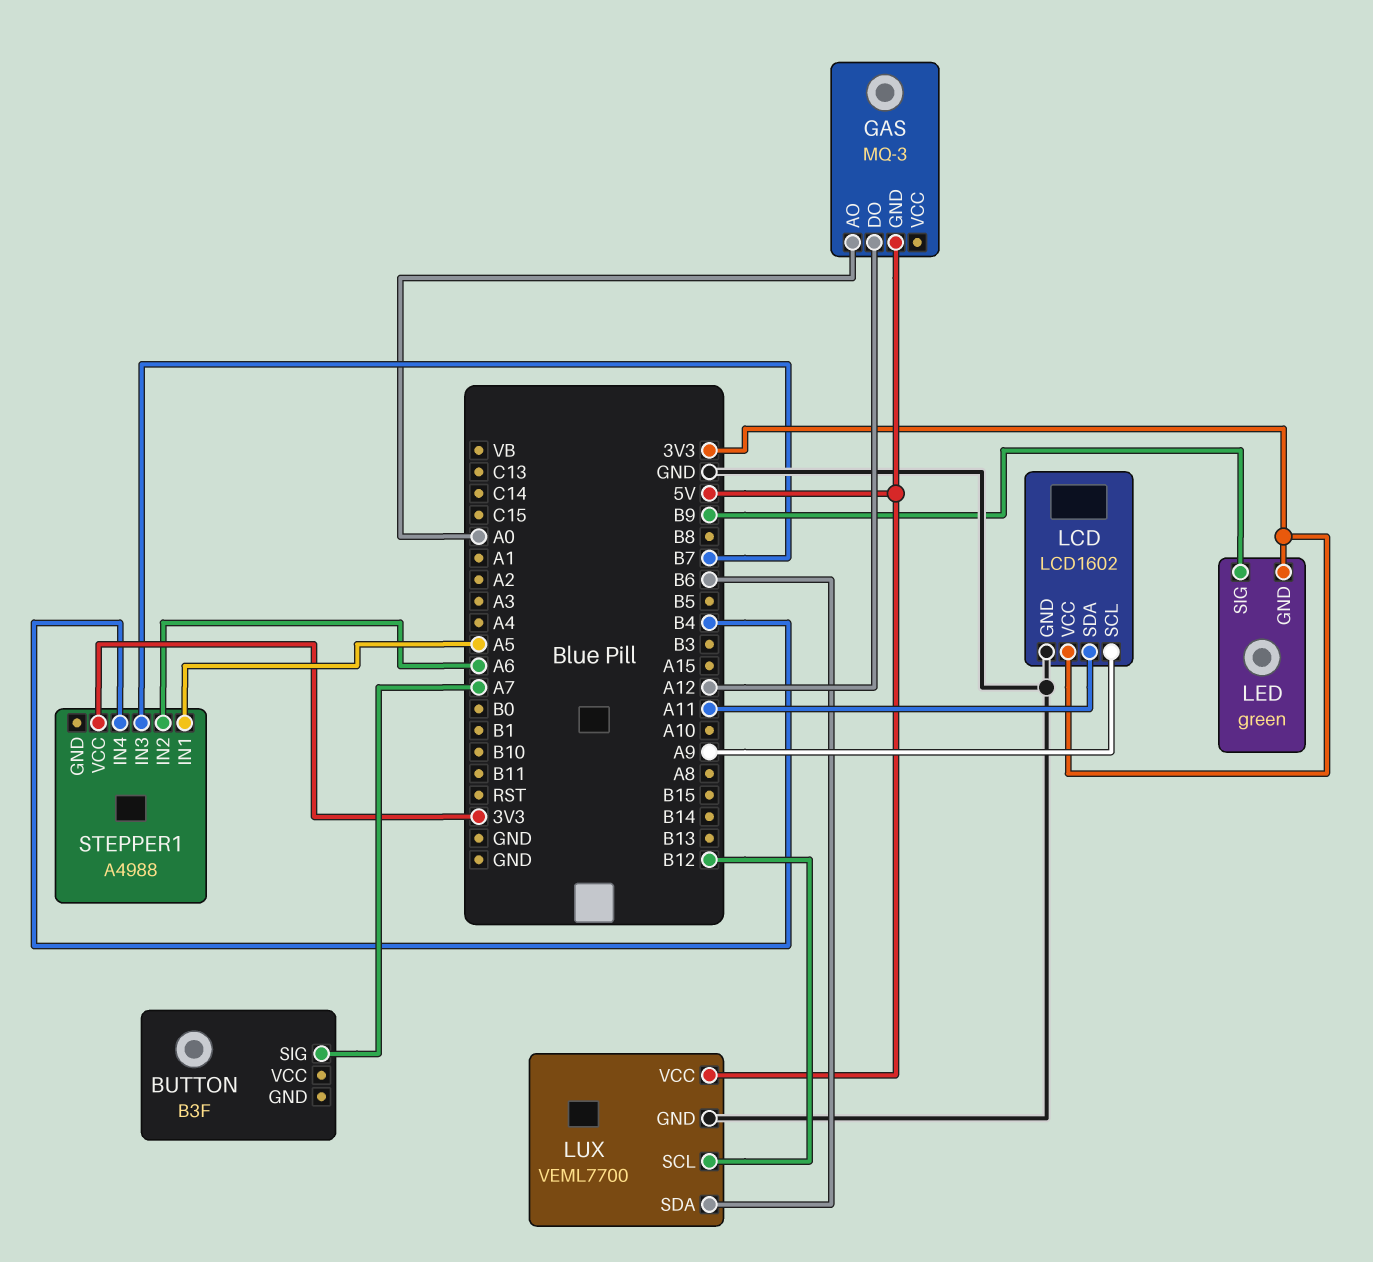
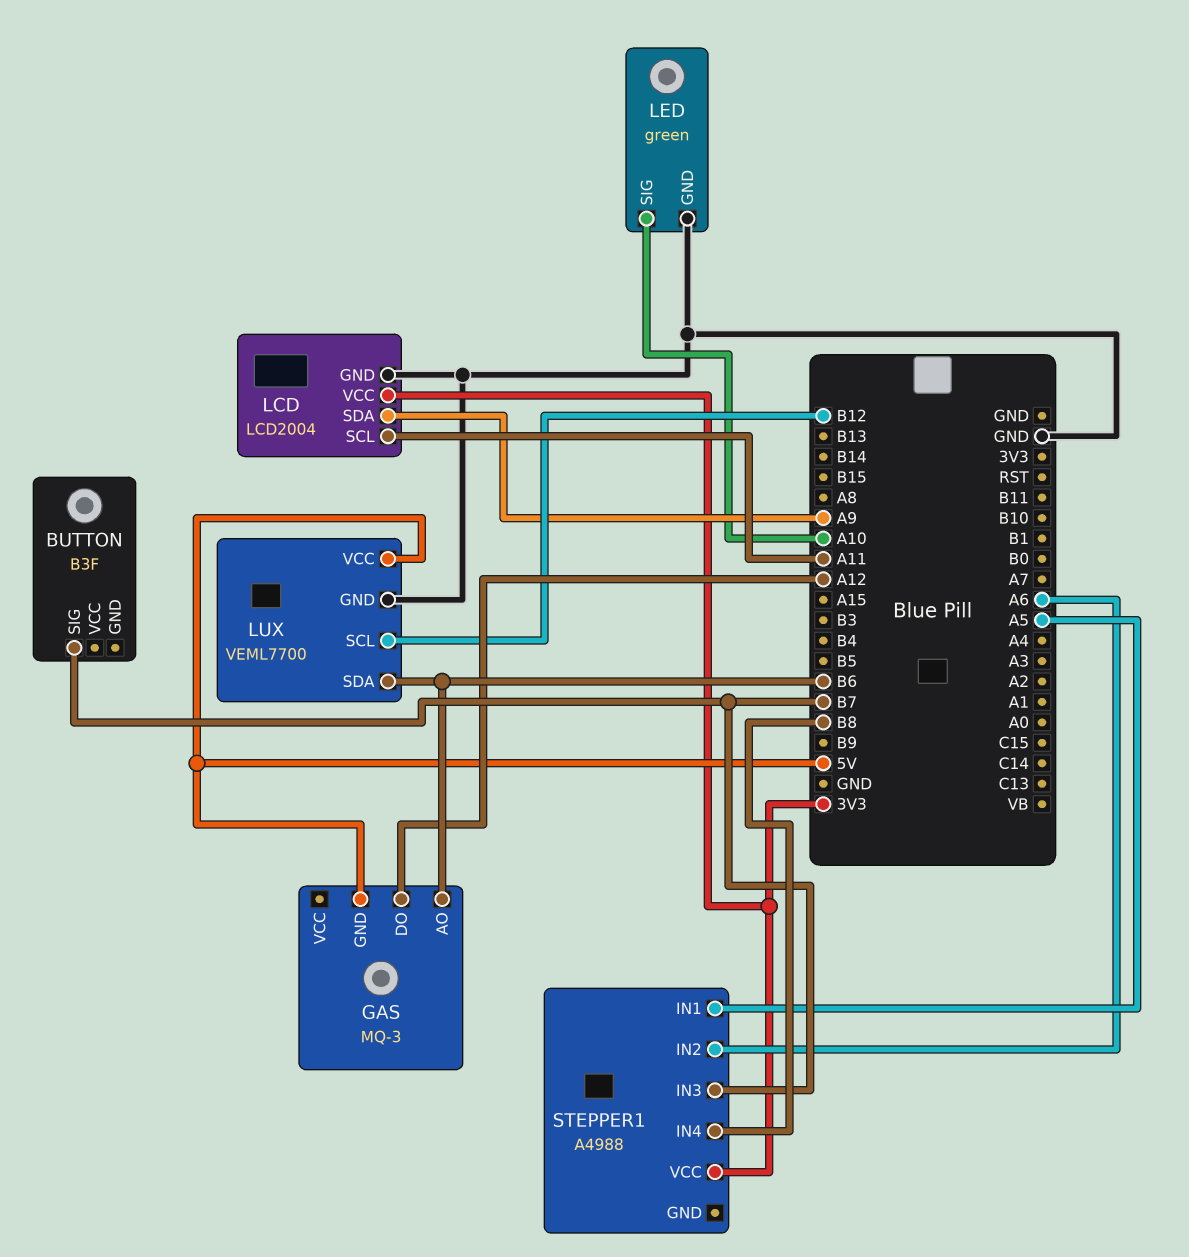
BUTTON pin SIG: A7 -> B7
GAS pin AO: A0 -> B6
LCD: LCD1602 -> LCD2004
LCD pin SCL: A9 -> A11
LCD pin SDA: A11 -> A9
LED pin GND: 3V3 -> GND
LED pin SIG: B9 -> A10
STEPPER1 pin IN4: B4 -> B8

